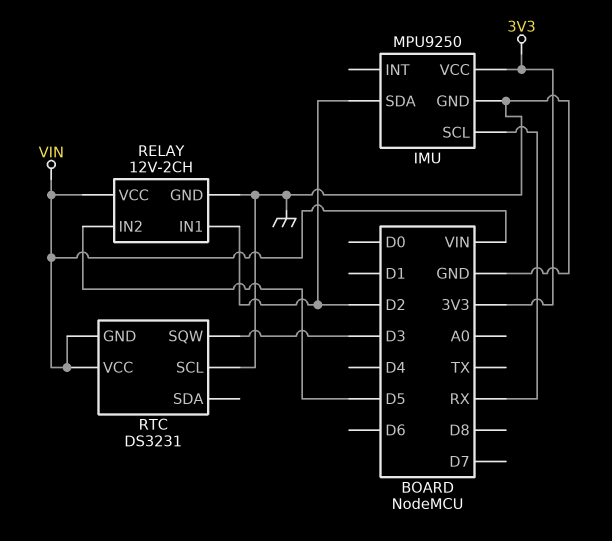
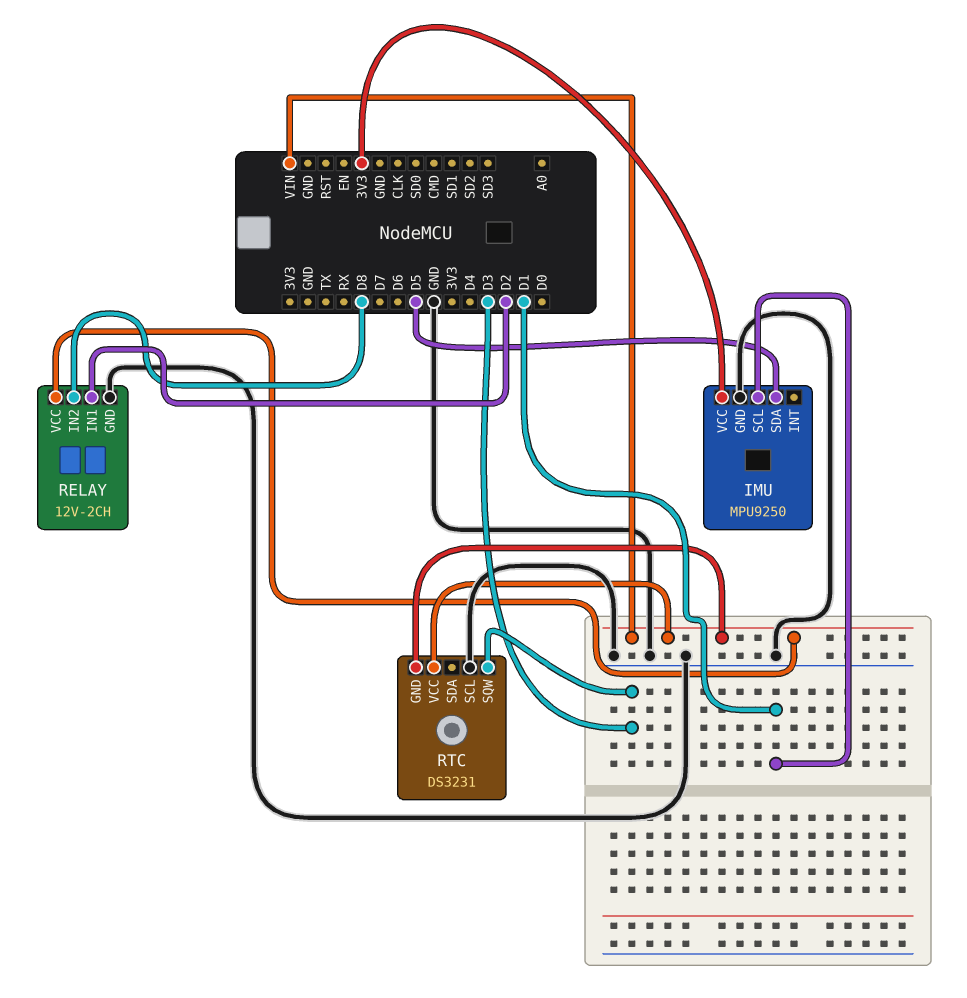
IMU pin SCL: RX -> D1
IMU pin SDA: D2 -> D5
RELAY pin IN2: D5 -> D8

